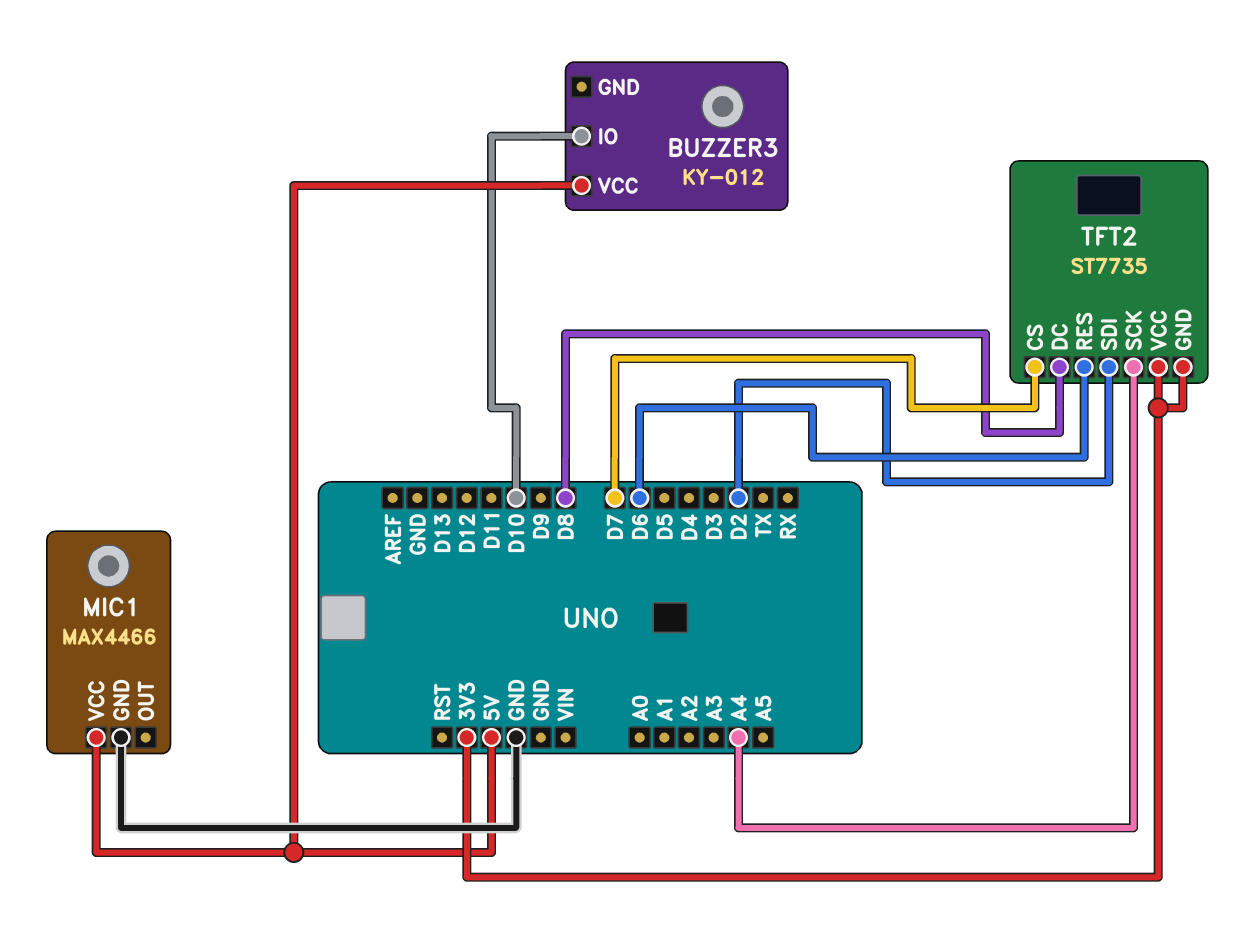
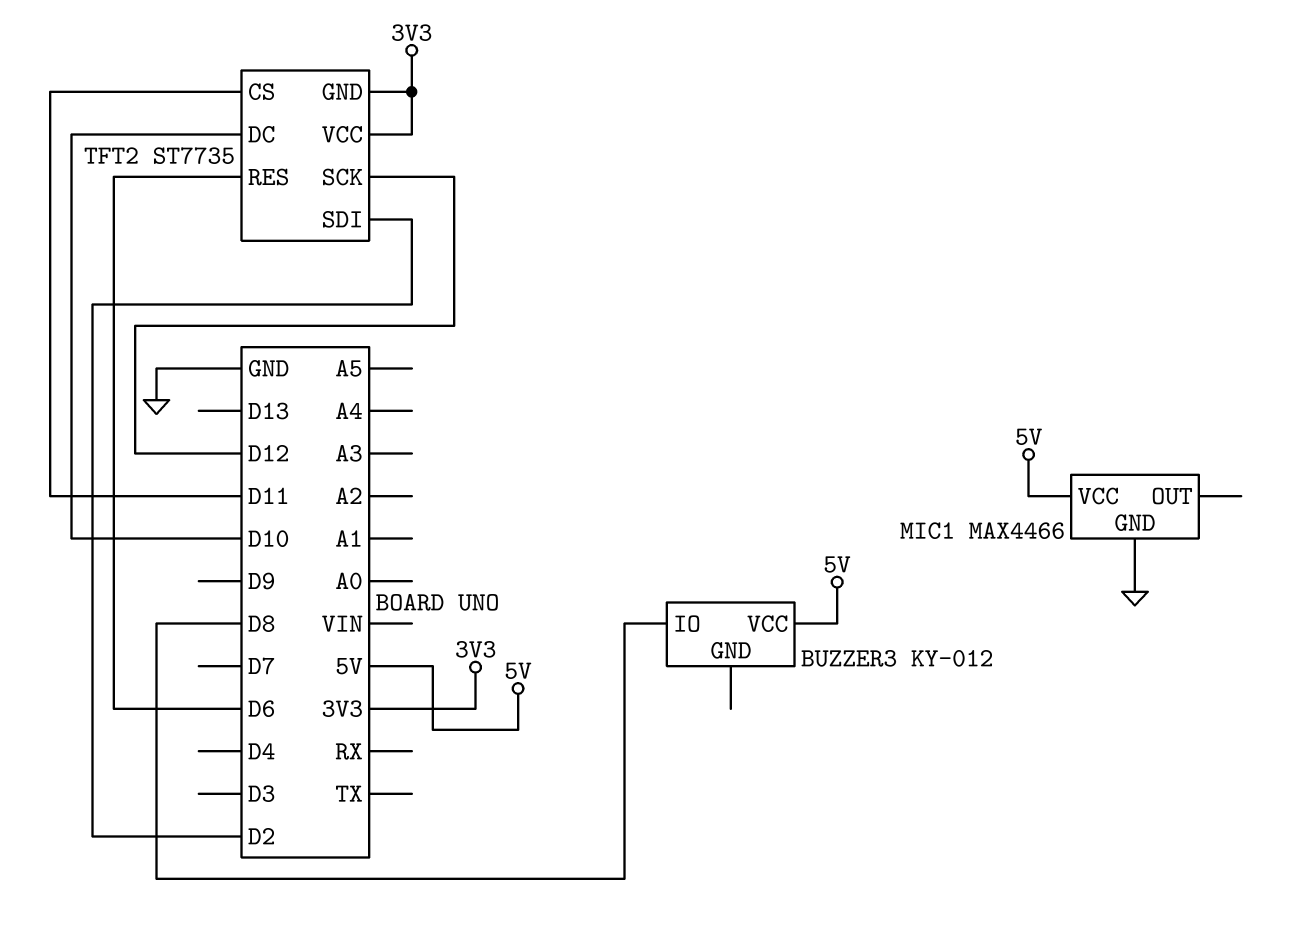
BUZZER3 pin IO: D10 -> D8
TFT2 pin CS: D7 -> D11
TFT2 pin DC: D8 -> D10
TFT2 pin SCK: A4 -> D12

